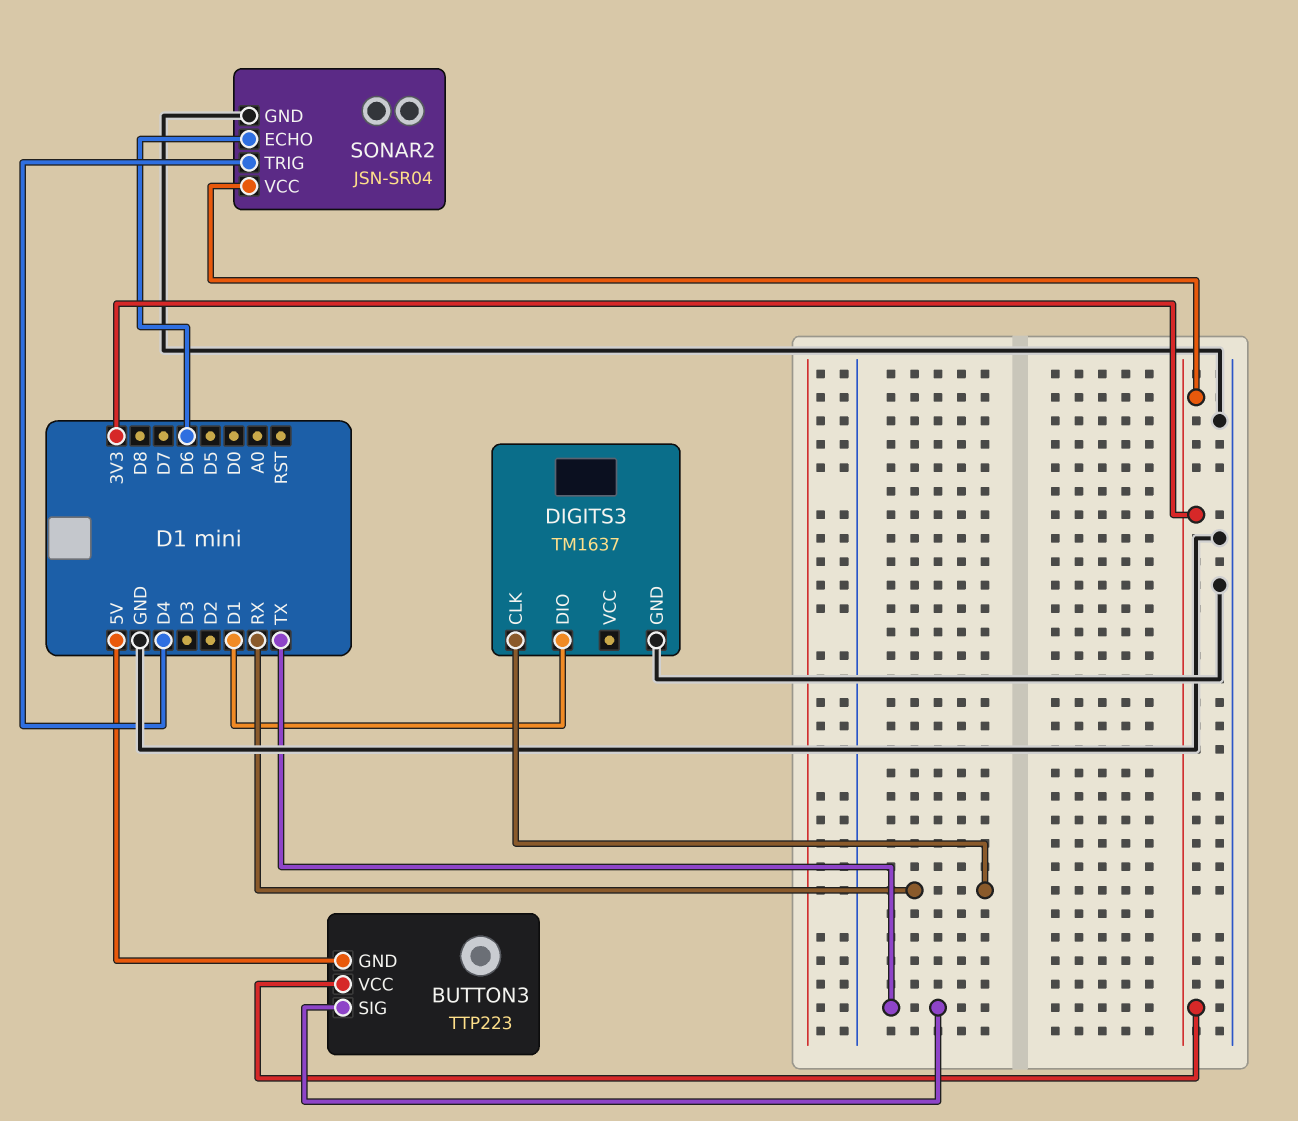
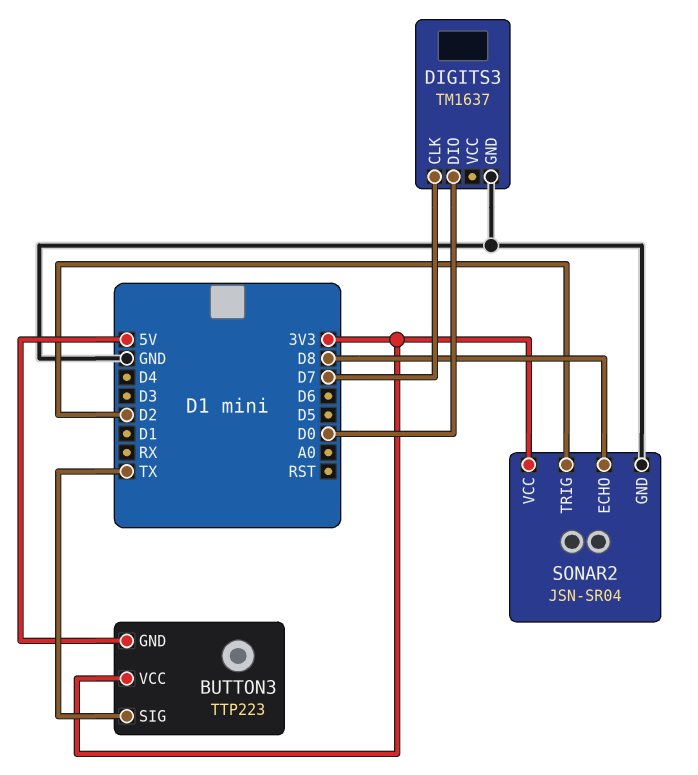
DIGITS3 pin CLK: RX -> D7
DIGITS3 pin DIO: D1 -> D0
SONAR2 pin ECHO: D6 -> D8
SONAR2 pin TRIG: D4 -> D2

